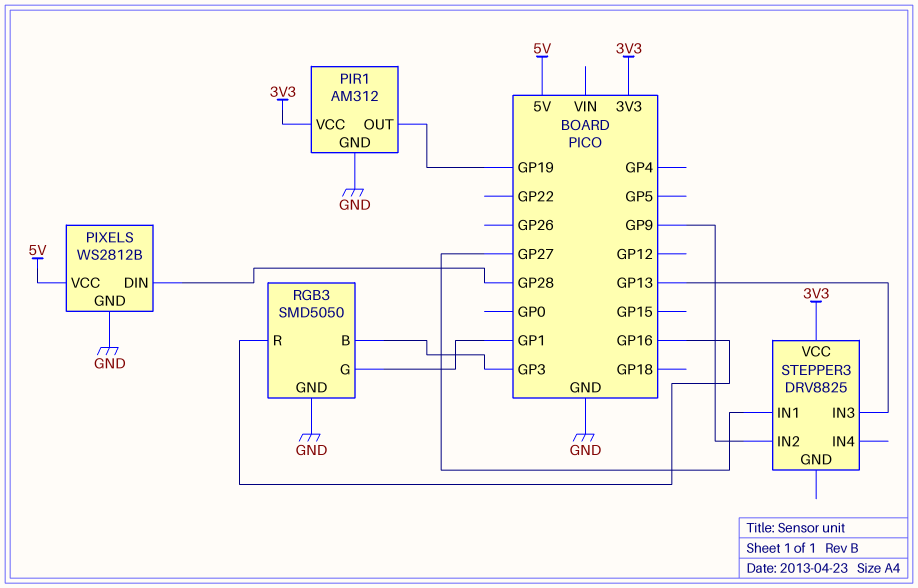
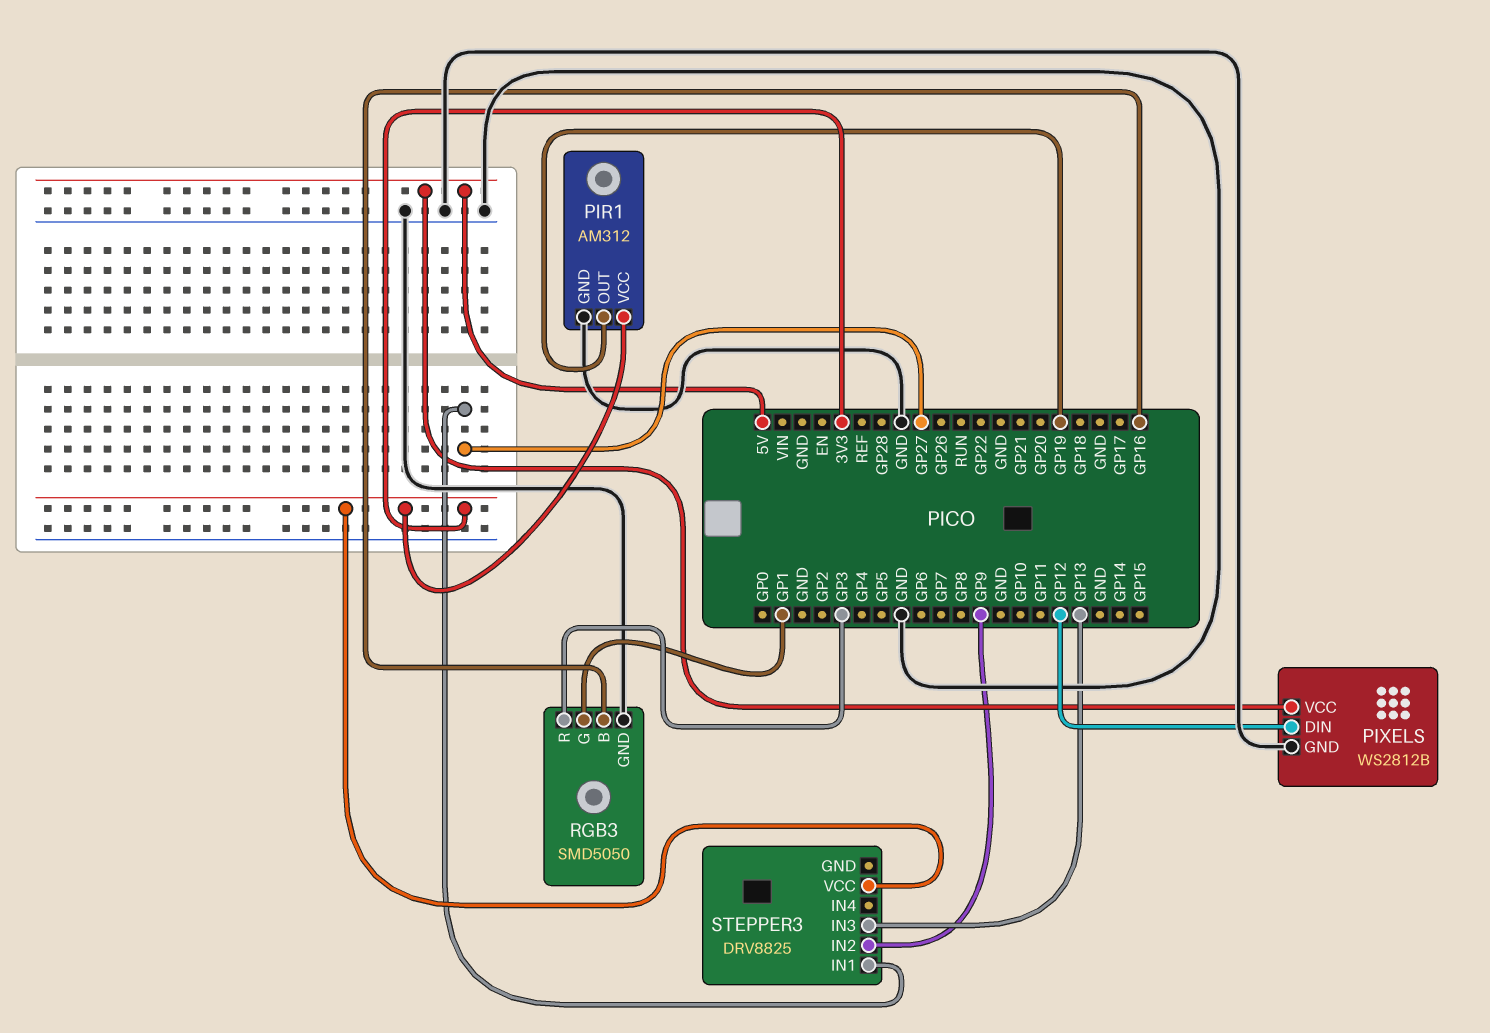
PIXELS pin DIN: GP28 -> GP12
RGB3 pin B: GP3 -> GP16
RGB3 pin R: GP16 -> GP3

